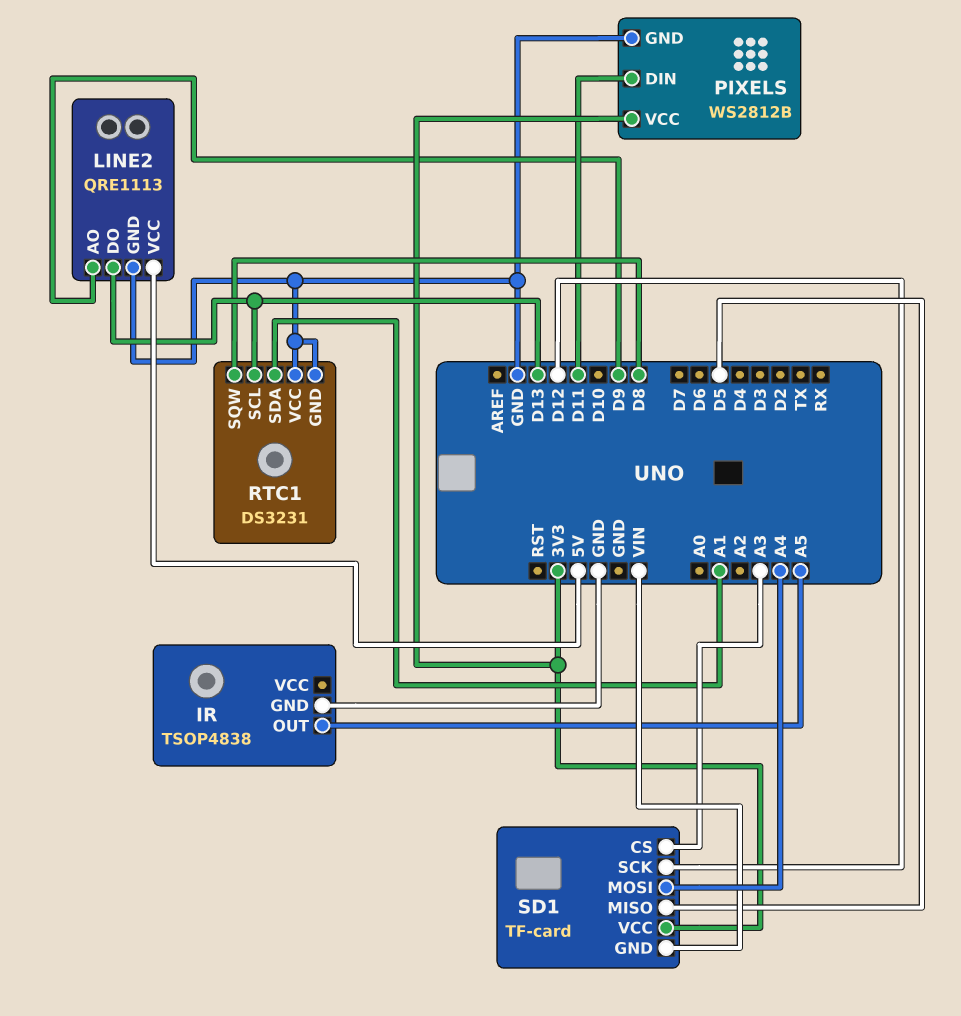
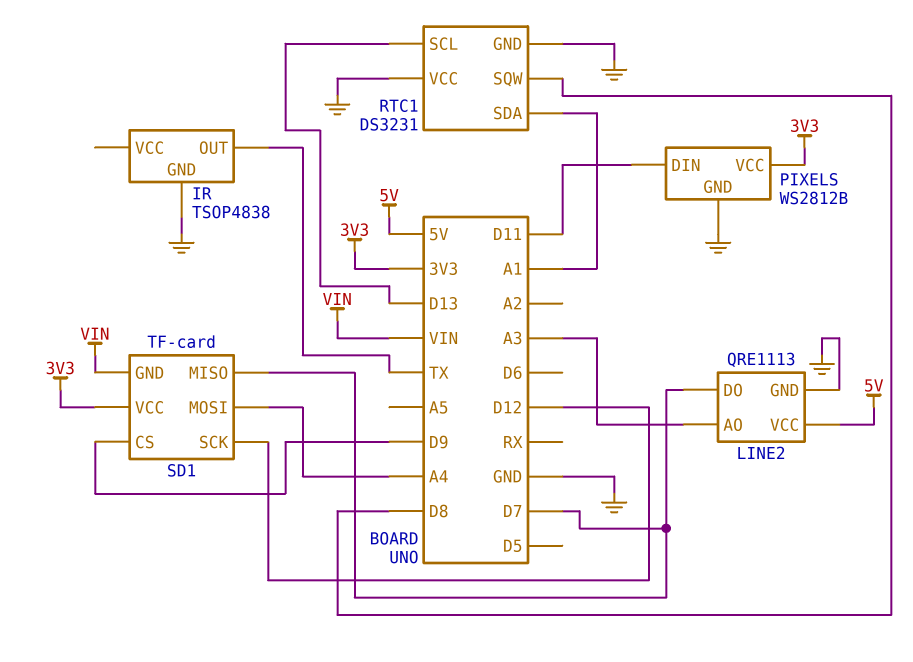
IR pin OUT: A5 -> TX
LINE2 pin AO: D9 -> A3
LINE2 pin DO: D13 -> D7
SD1 pin CS: A3 -> D9
SD1 pin MISO: D5 -> D7

